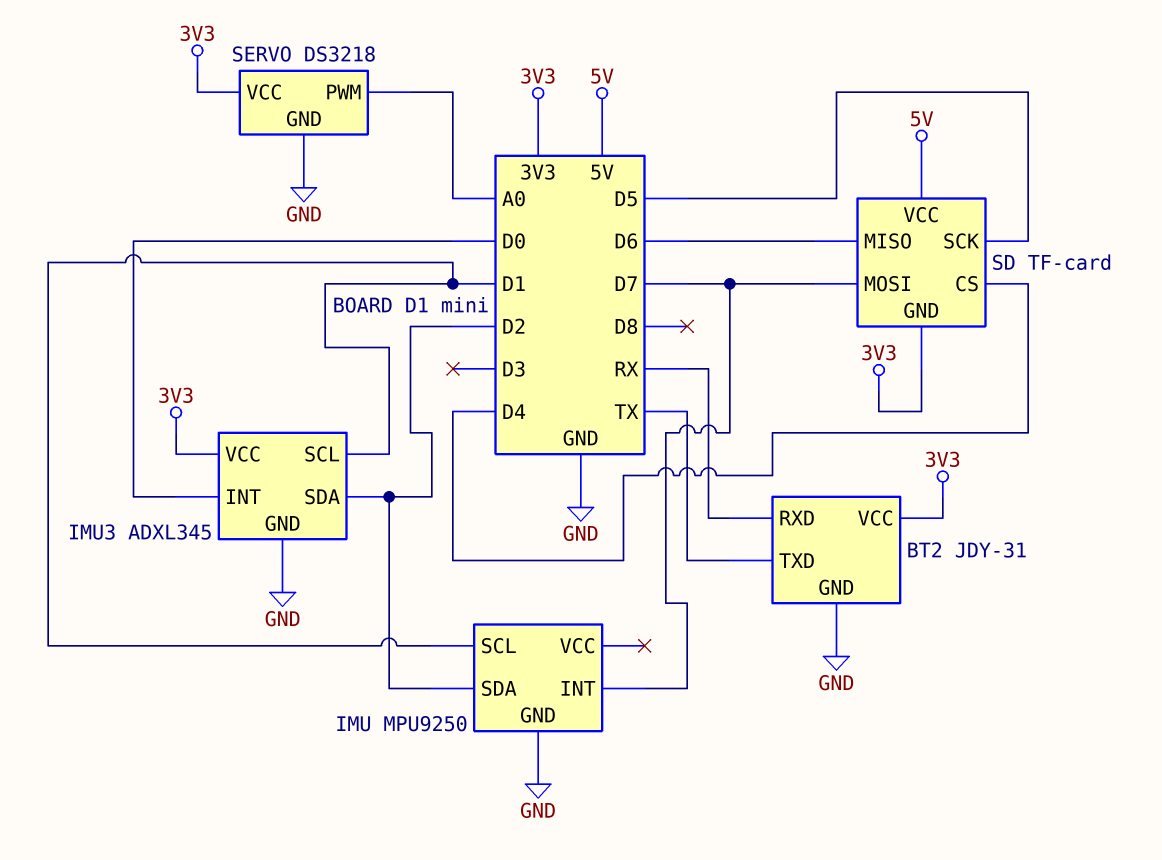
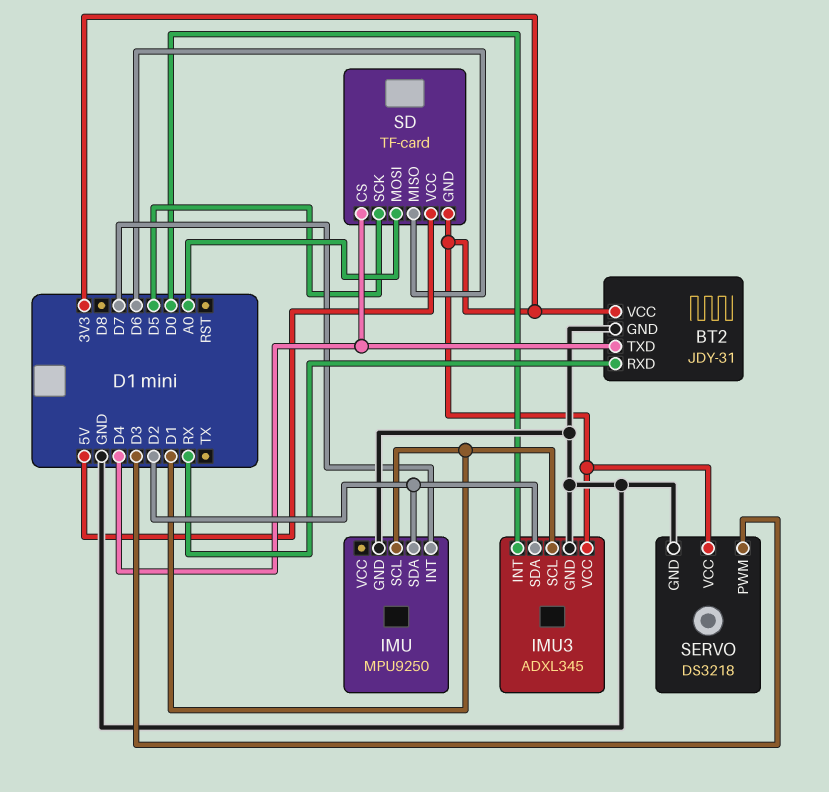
BT2 pin TXD: TX -> D4
SD pin MOSI: D7 -> A0
SERVO pin PWM: A0 -> D3

